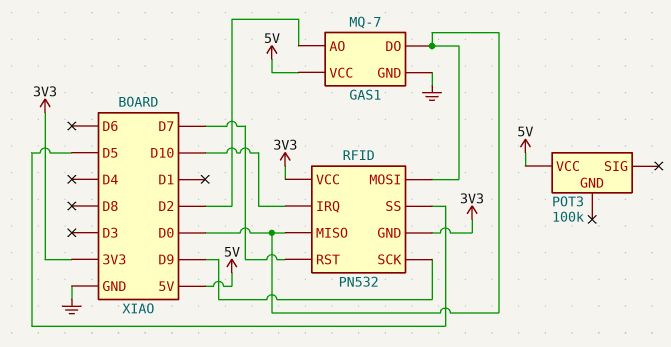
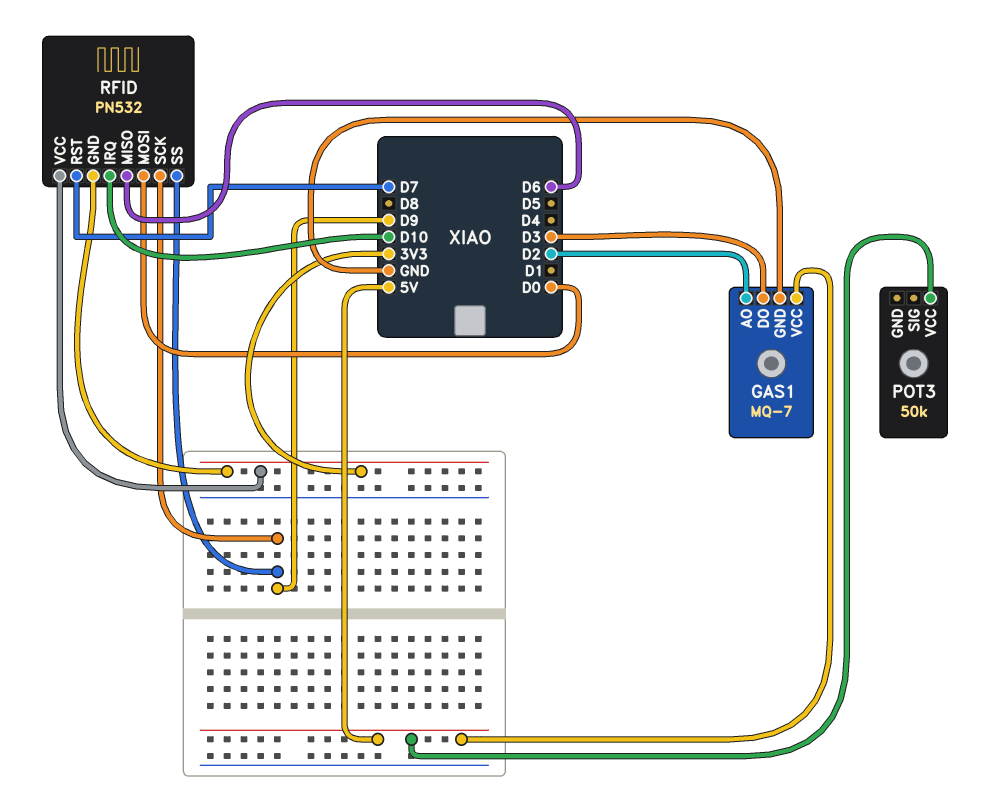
GAS1 pin DO: D0 -> D3
POT3: 100k -> 50k
RFID pin MISO: D0 -> D6
RFID pin SS: D5 -> D9

